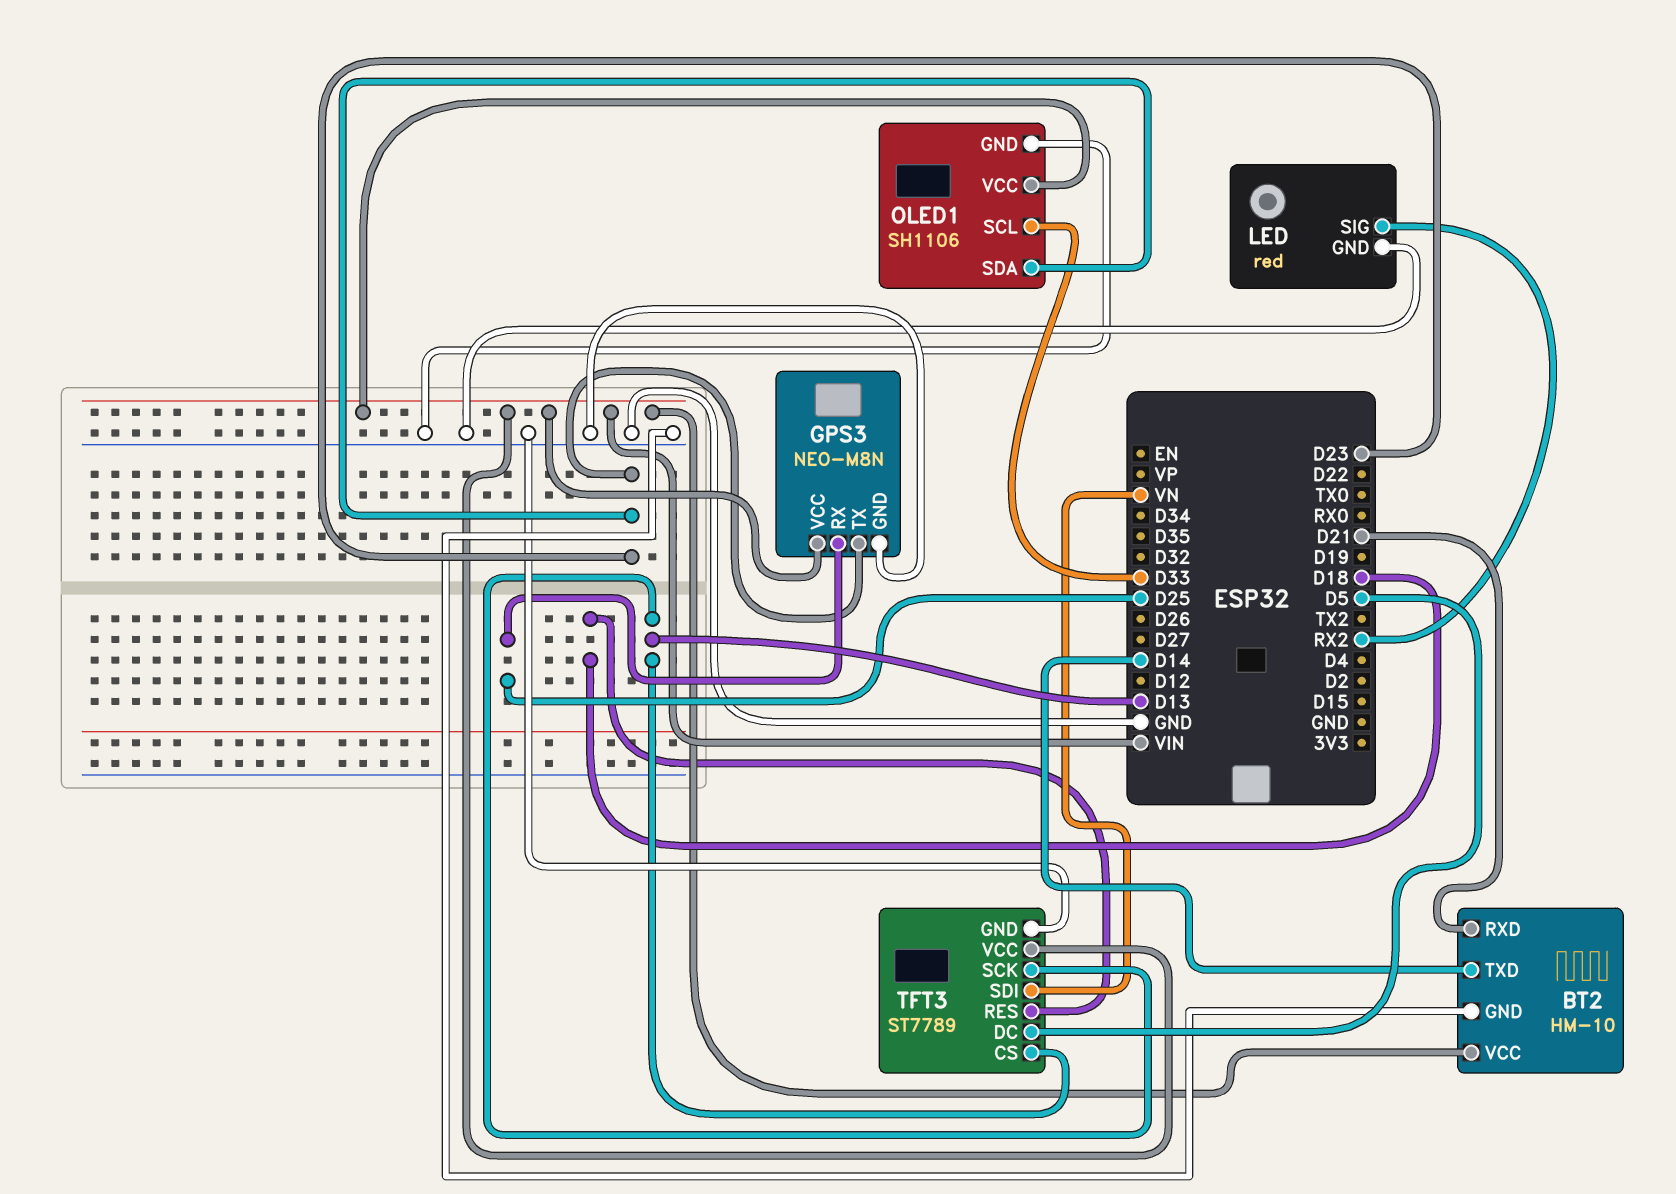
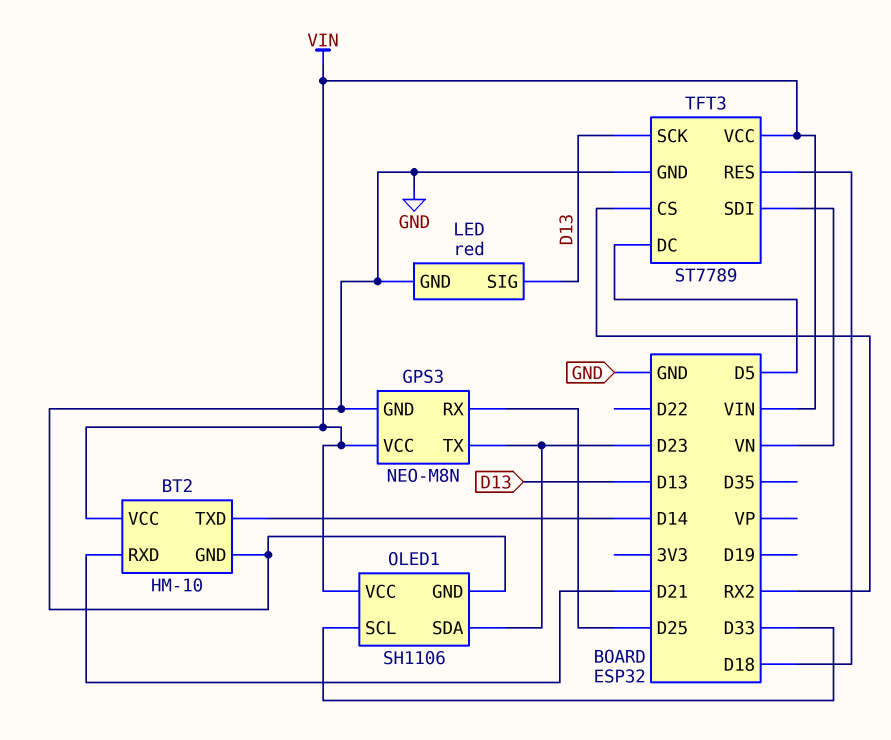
LED pin SIG: RX2 -> D13
TFT3 pin CS: D13 -> RX2

